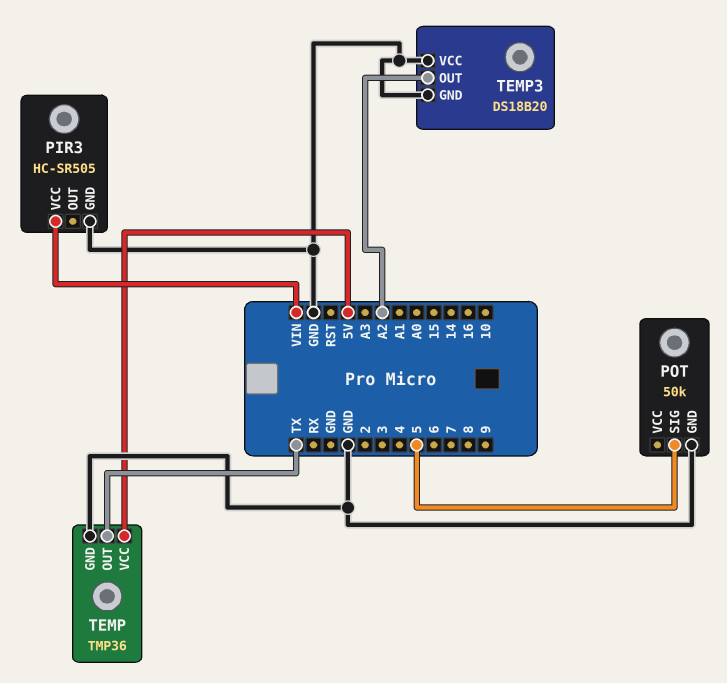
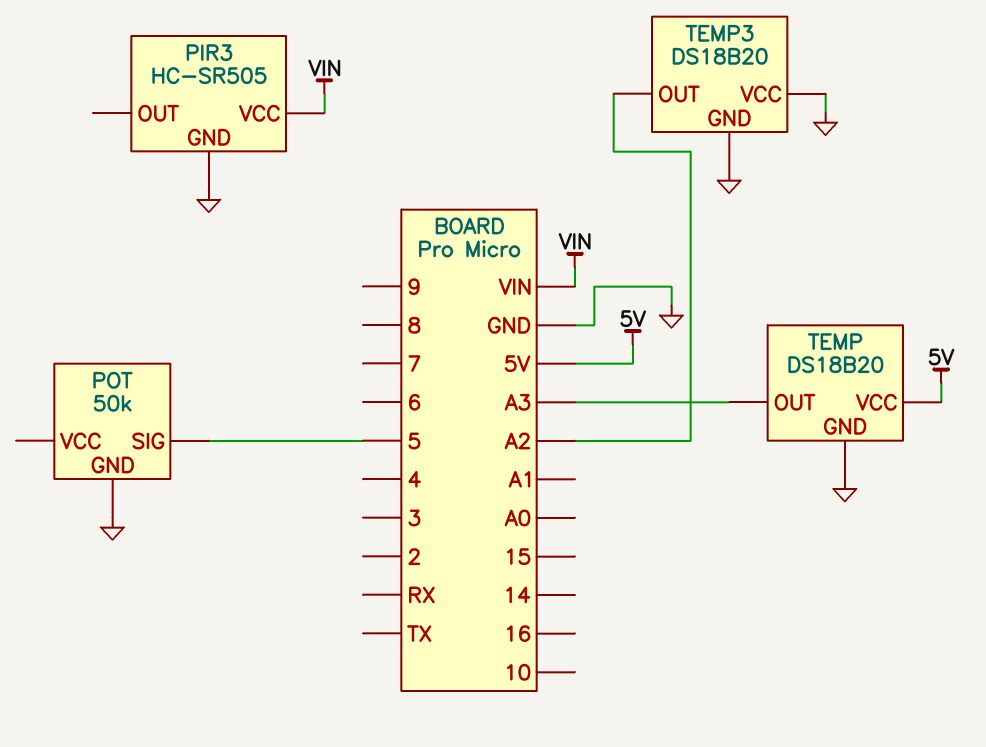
TEMP: TMP36 -> DS18B20
TEMP pin OUT: TX -> A3

